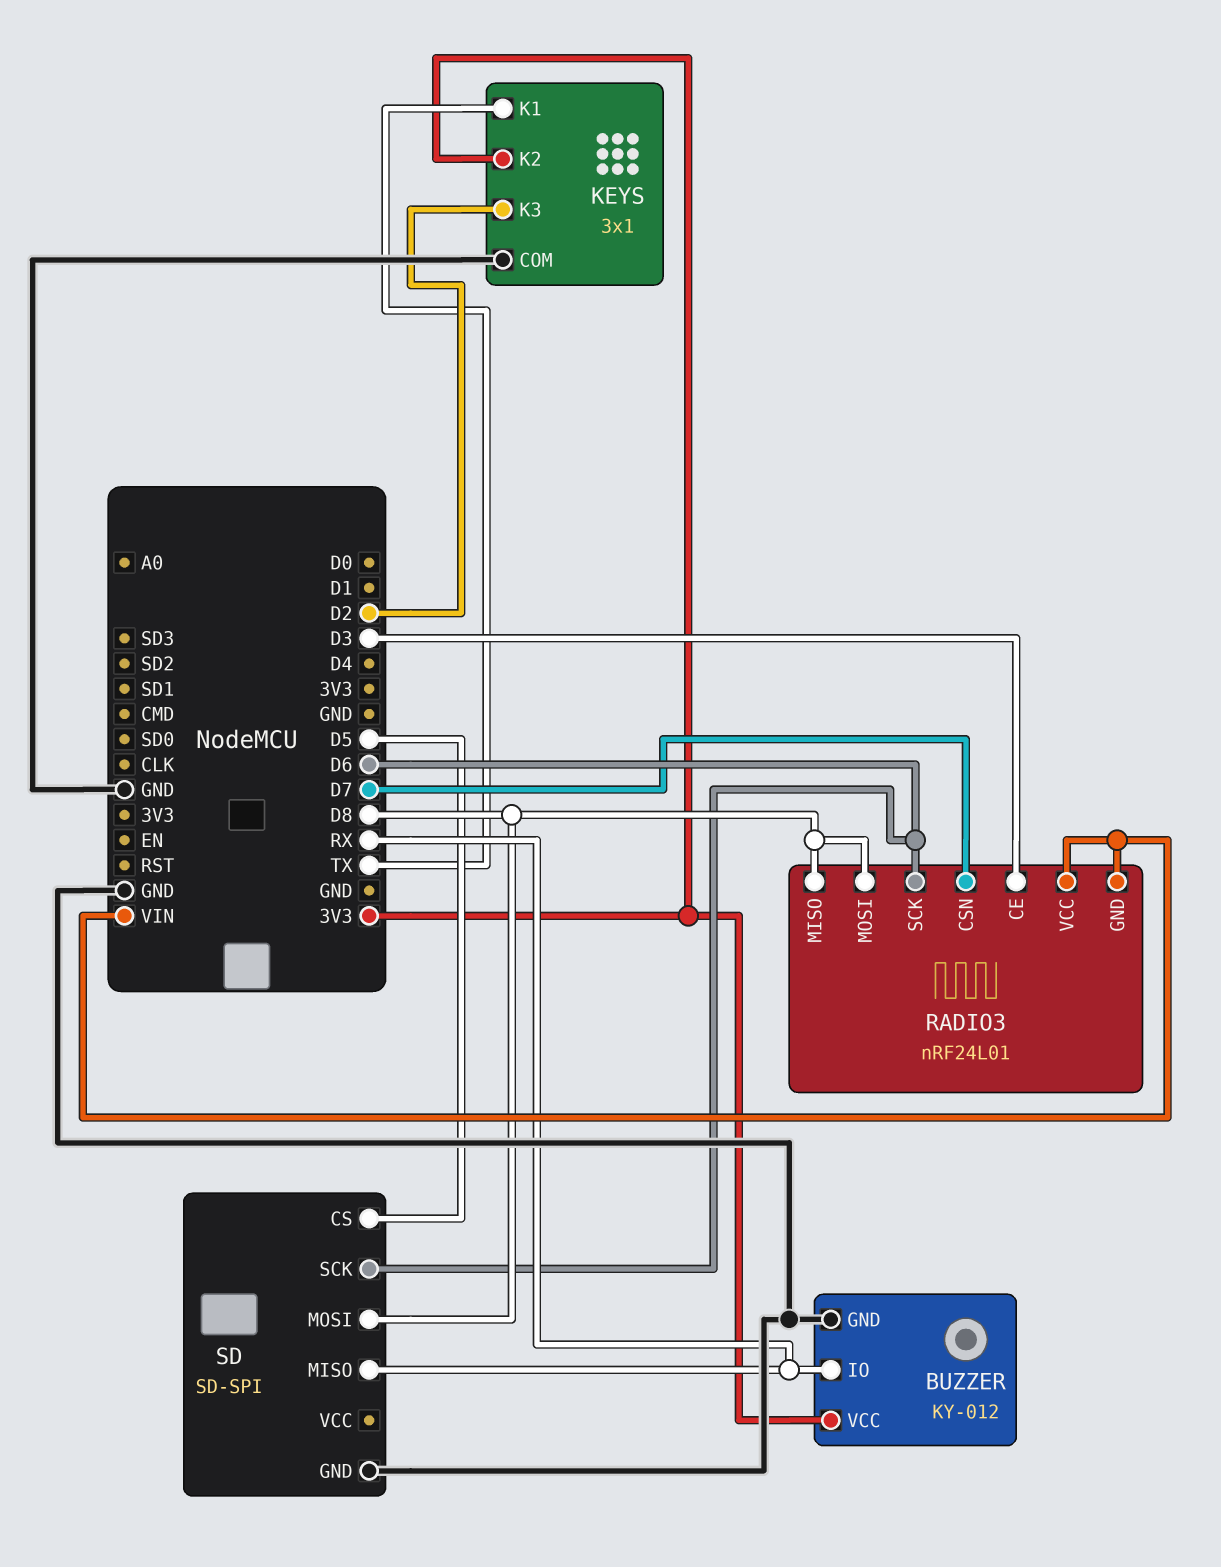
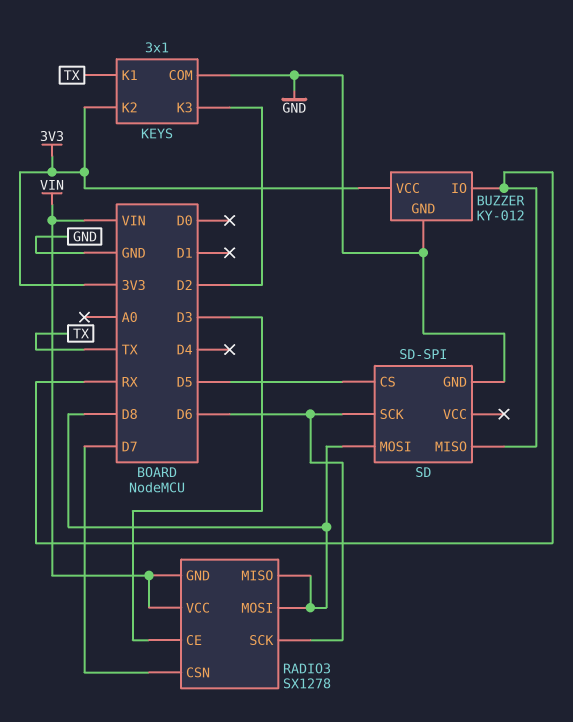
RADIO3: nRF24L01 -> SX1278

